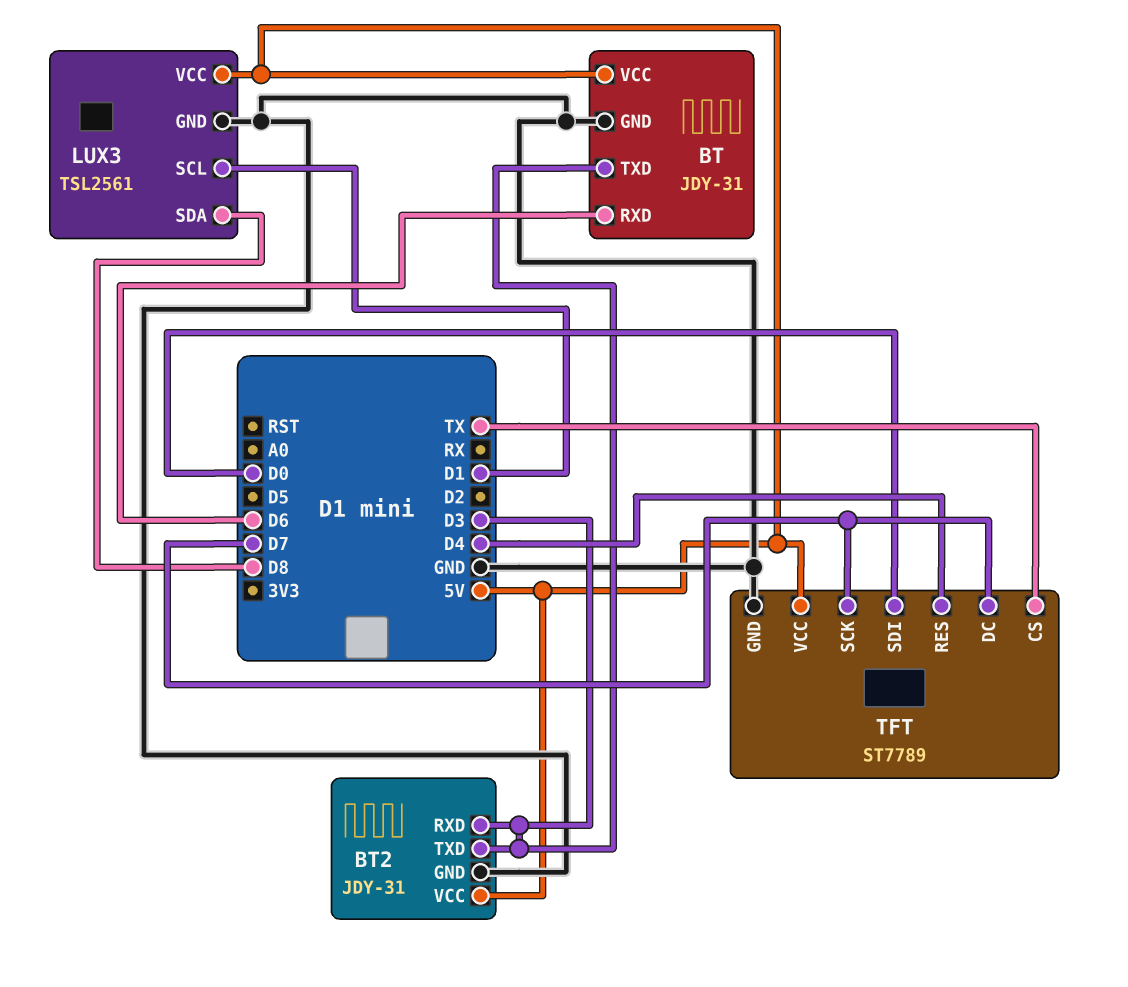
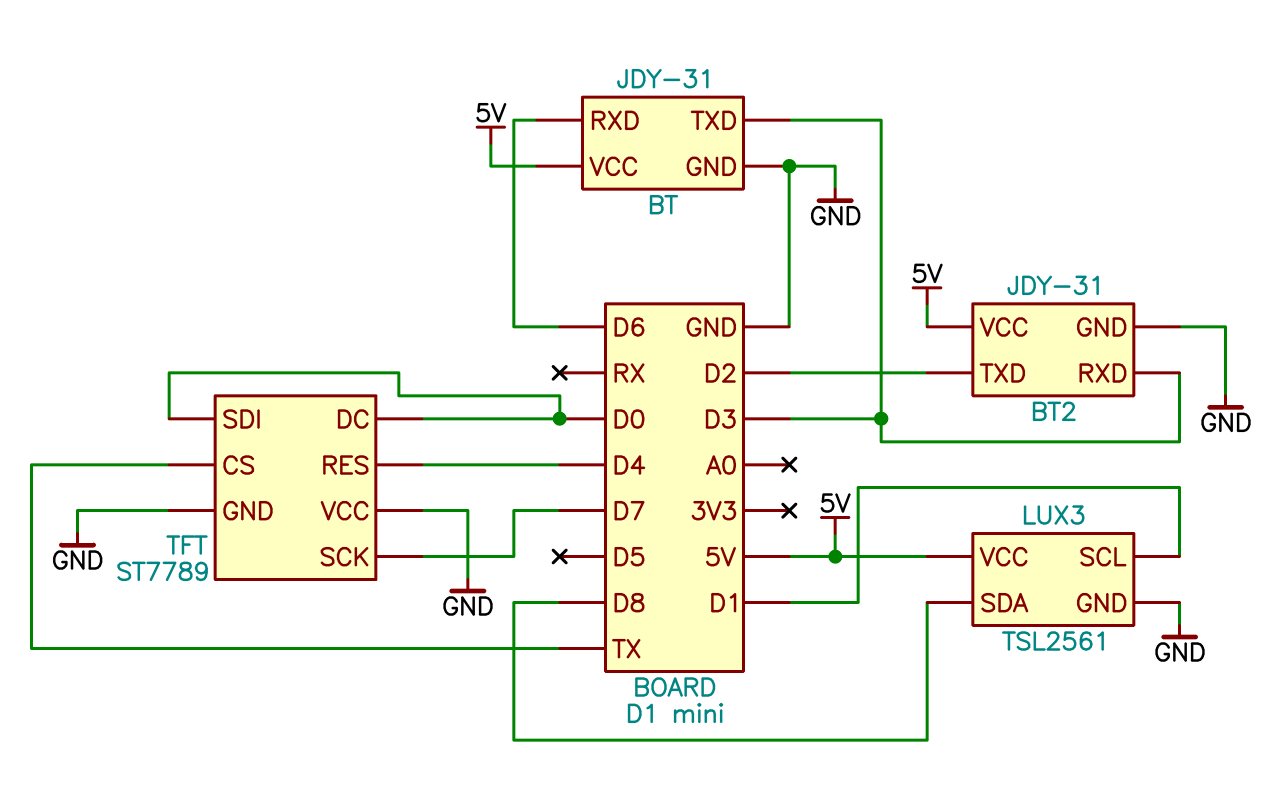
BT2 pin TXD: D3 -> D2
TFT pin DC: D7 -> D0
TFT pin VCC: 5V -> GND

